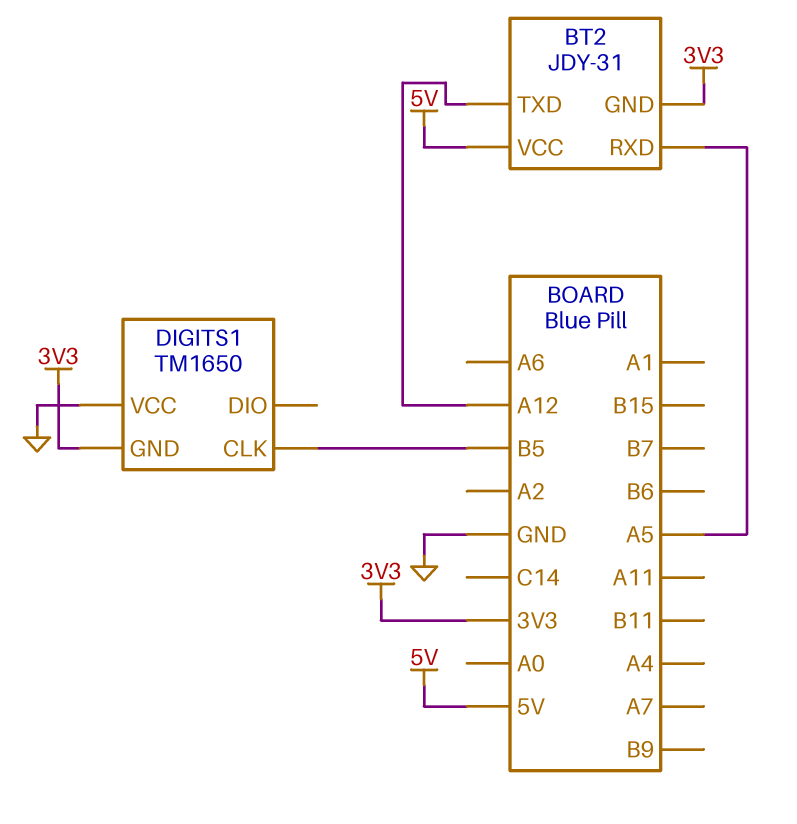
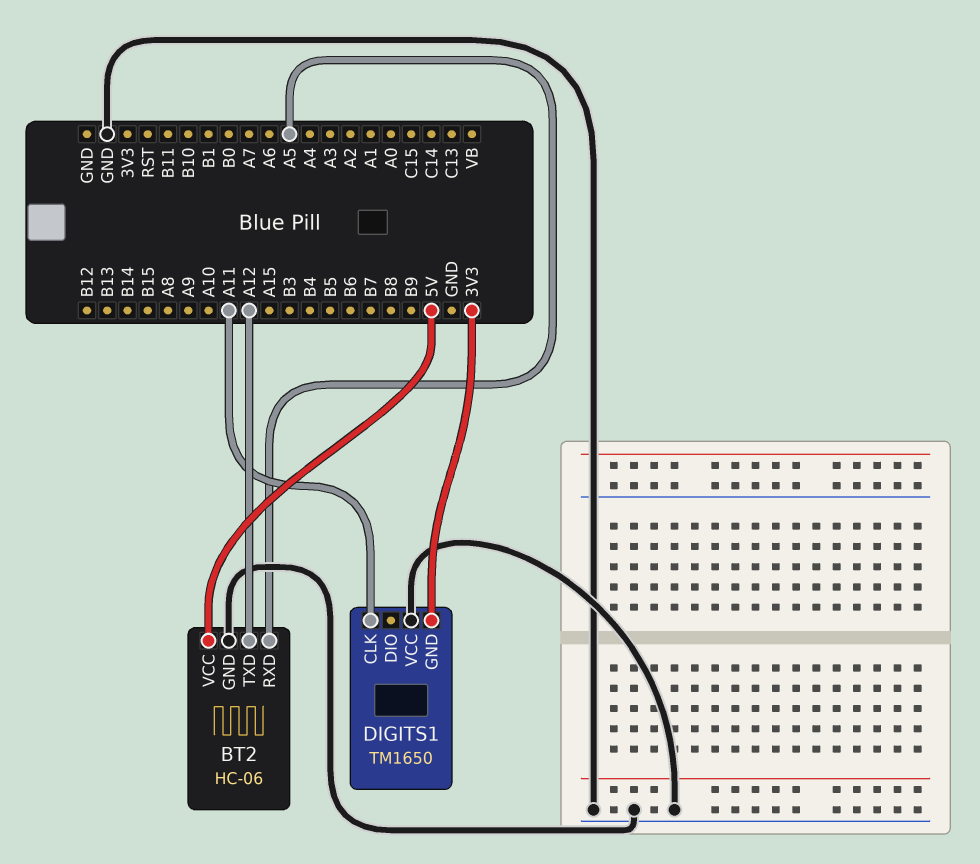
BT2: JDY-31 -> HC-06
BT2 pin GND: 3V3 -> GND
DIGITS1 pin CLK: B5 -> A11

